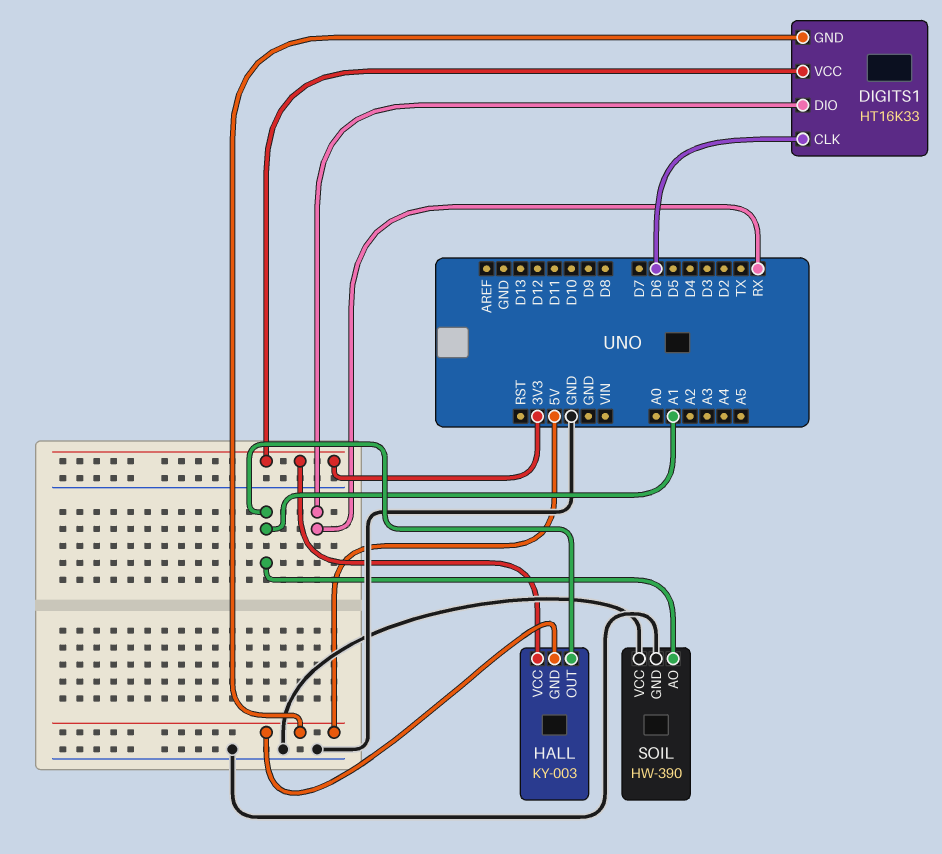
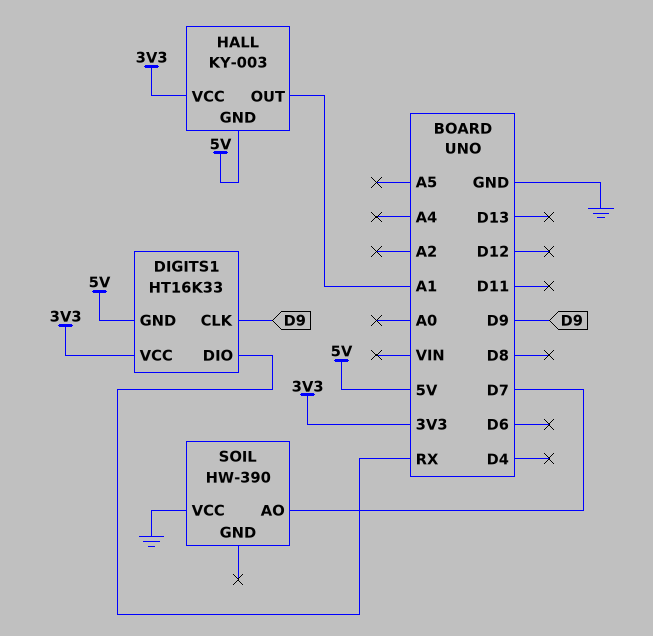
DIGITS1 pin CLK: D6 -> D9
SOIL pin AO: A1 -> D7
SOIL pin GND: GND -> none

